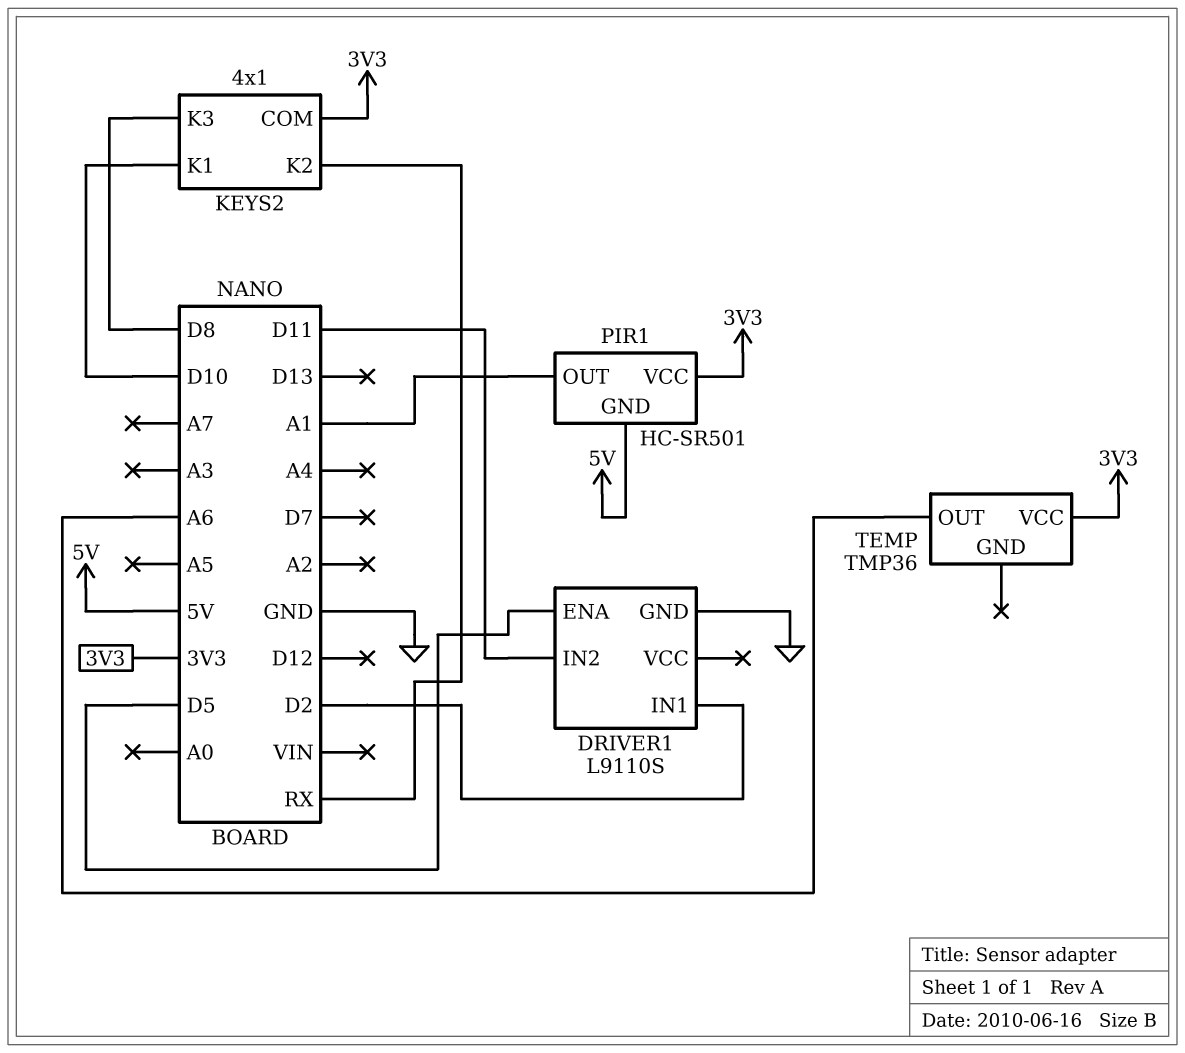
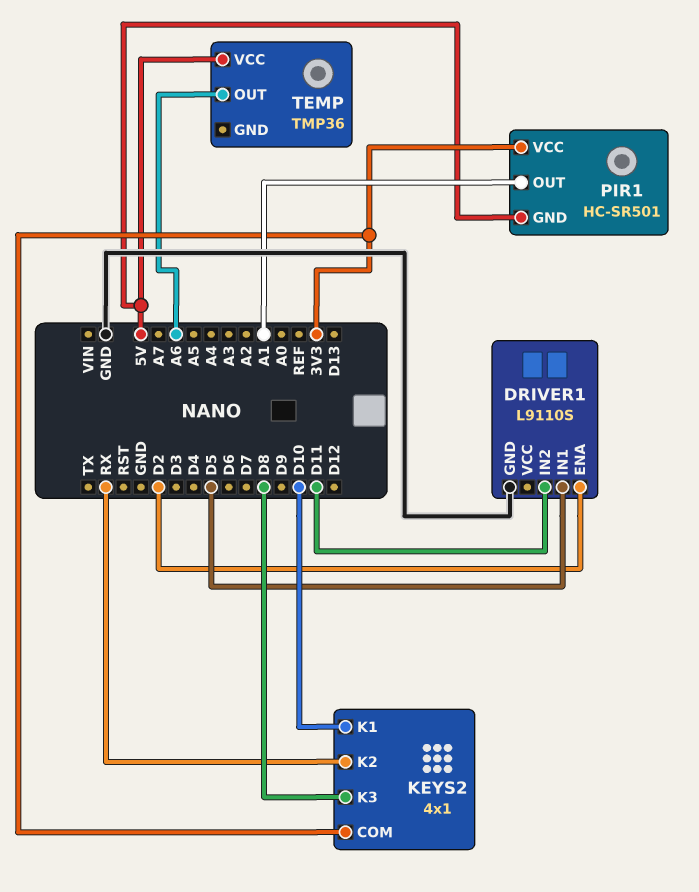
DRIVER1 pin ENA: D5 -> D2
DRIVER1 pin IN1: D2 -> D5
TEMP pin VCC: 3V3 -> 5V

